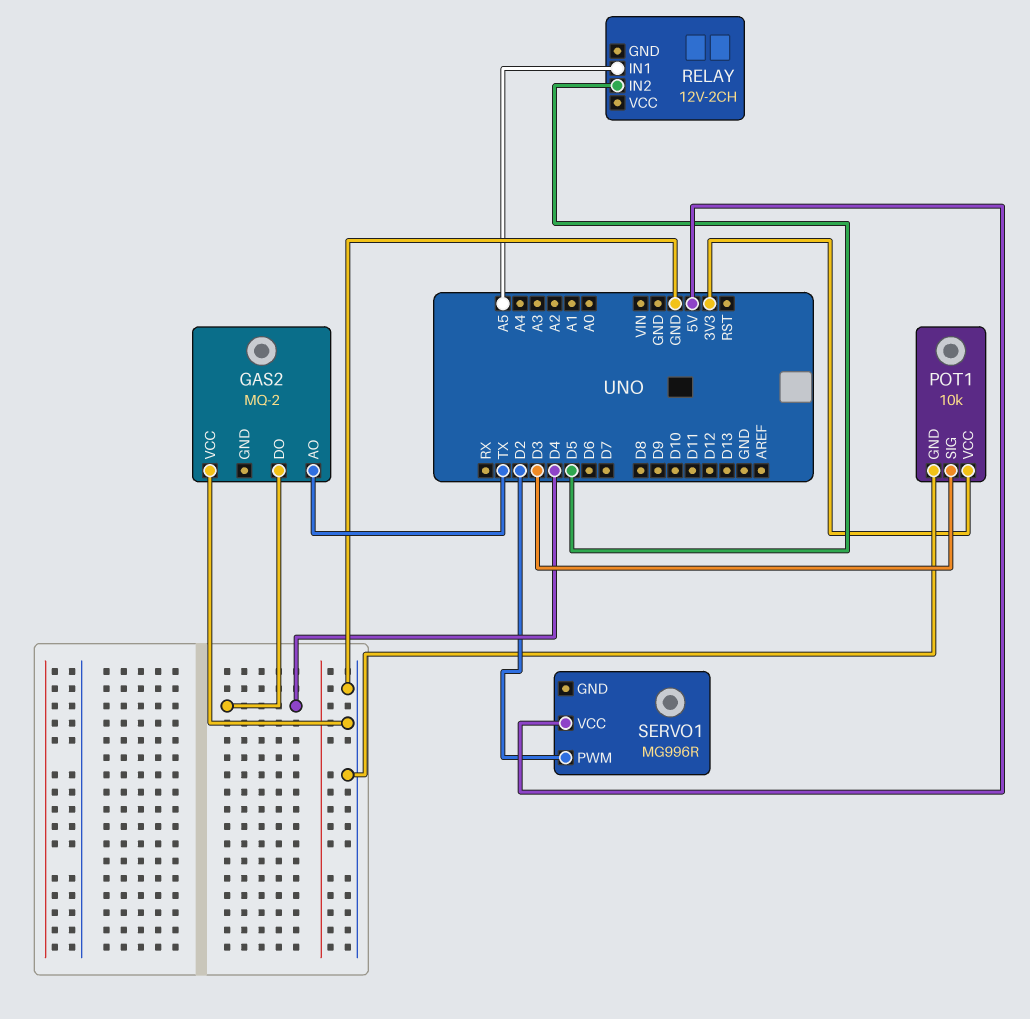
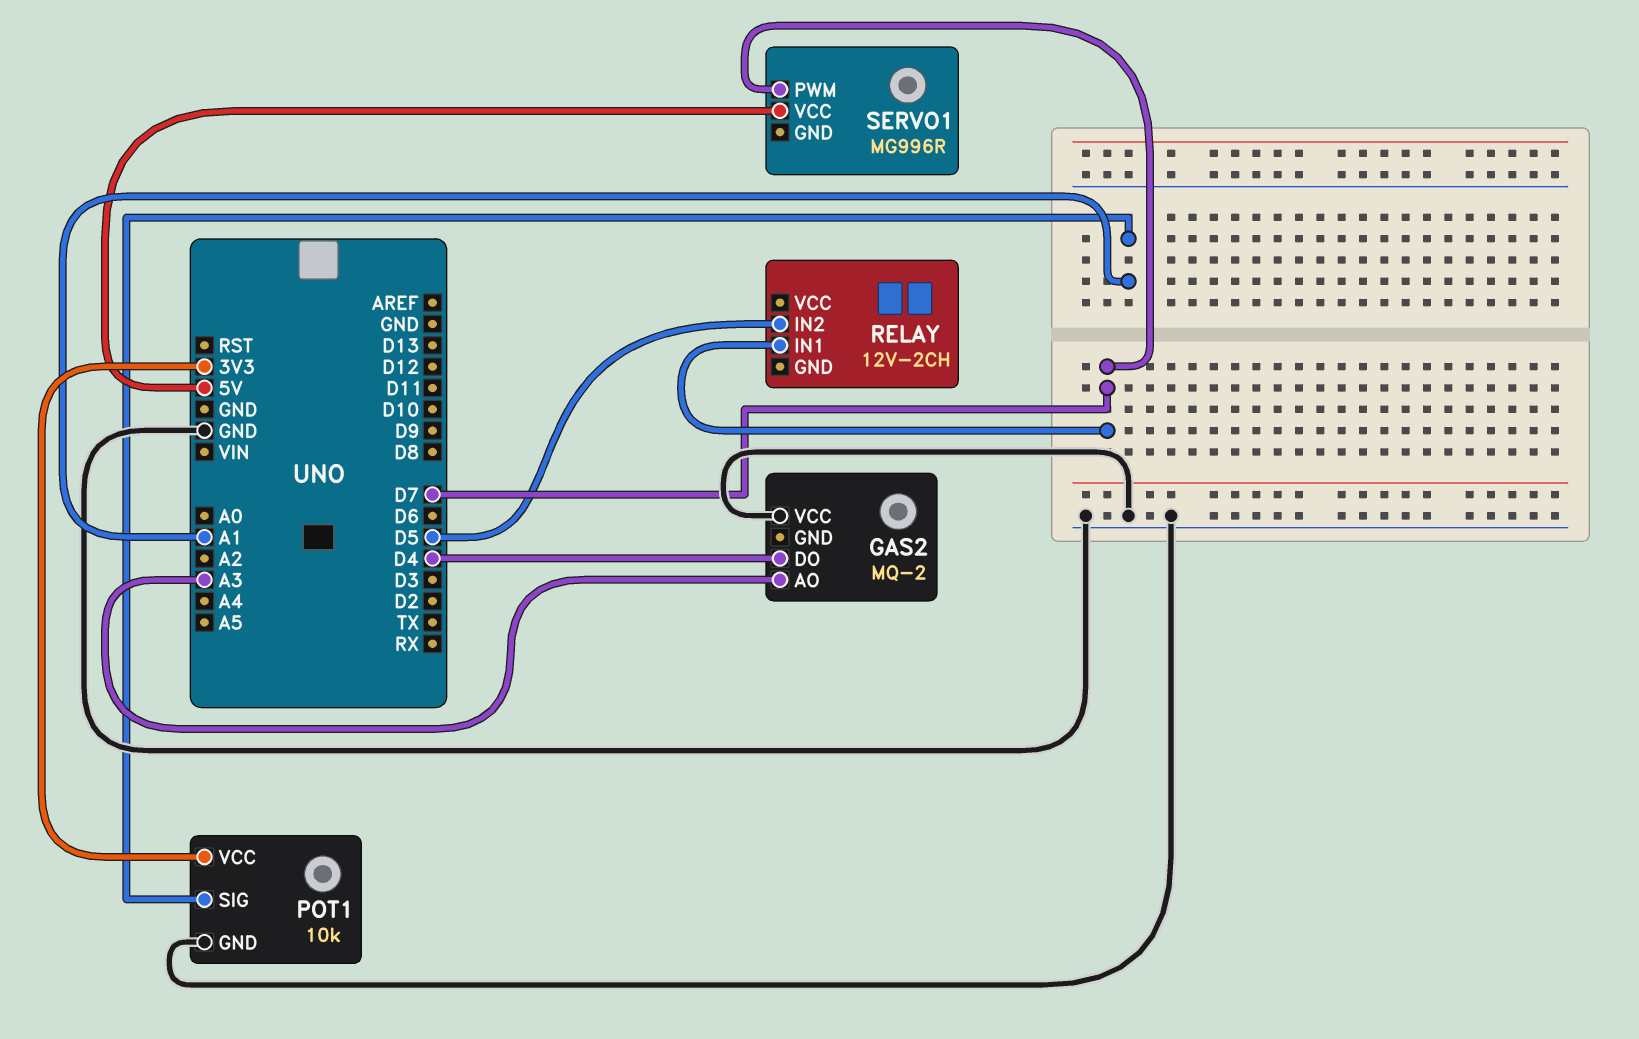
GAS2 pin AO: TX -> A3
POT1 pin SIG: D3 -> A1
RELAY pin IN1: A5 -> D7
SERVO1 pin PWM: D2 -> D7

